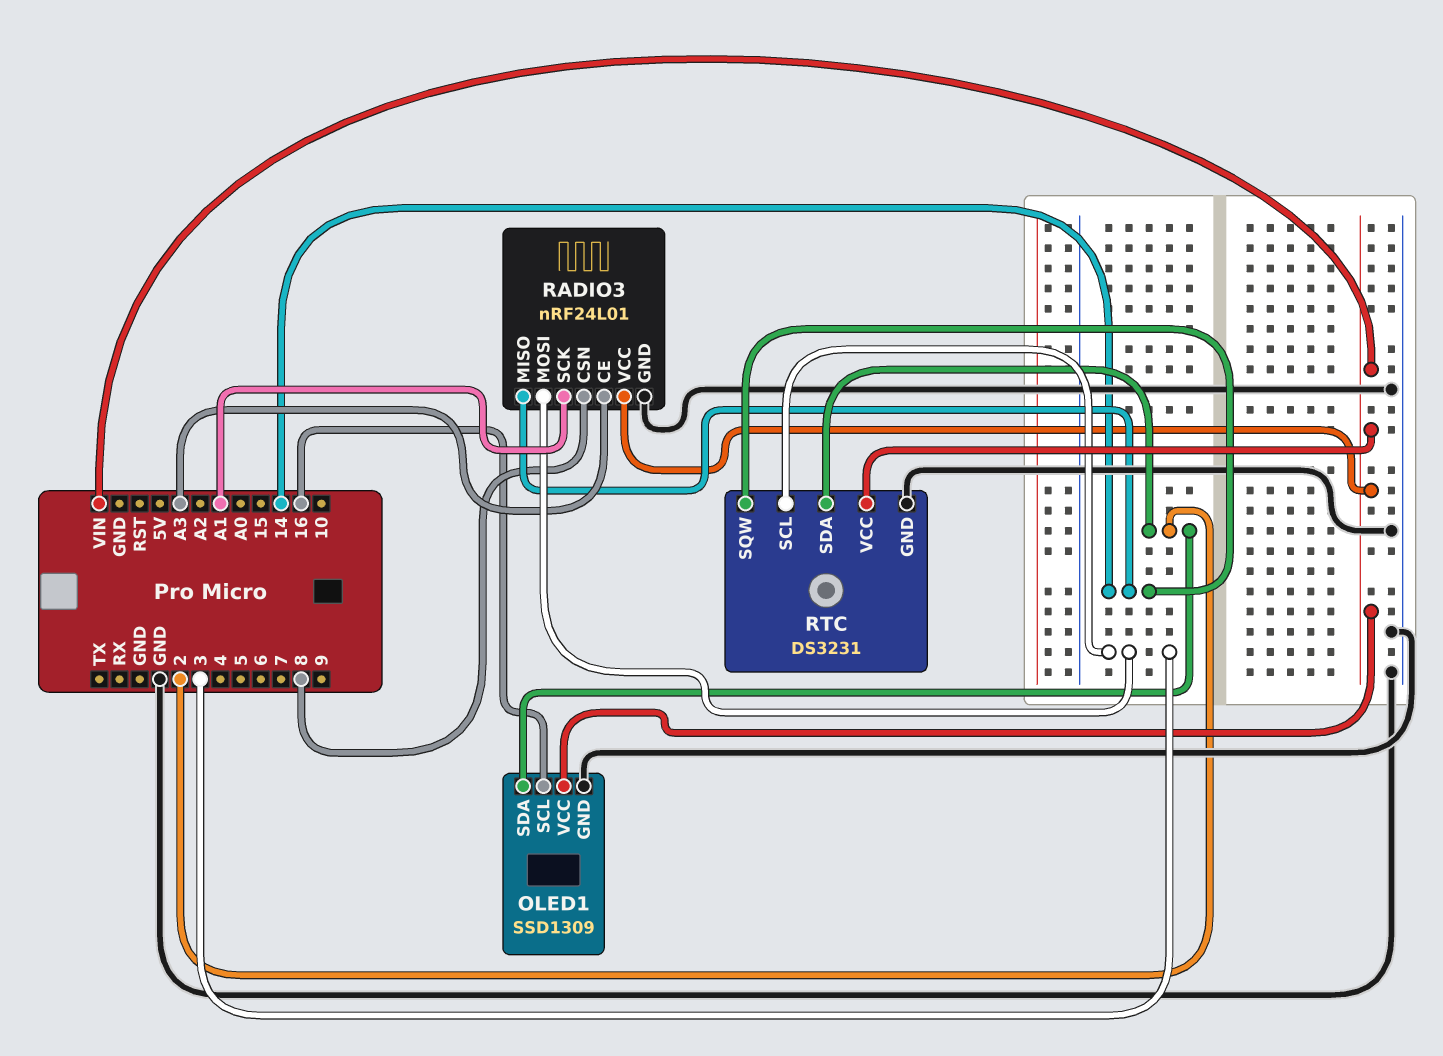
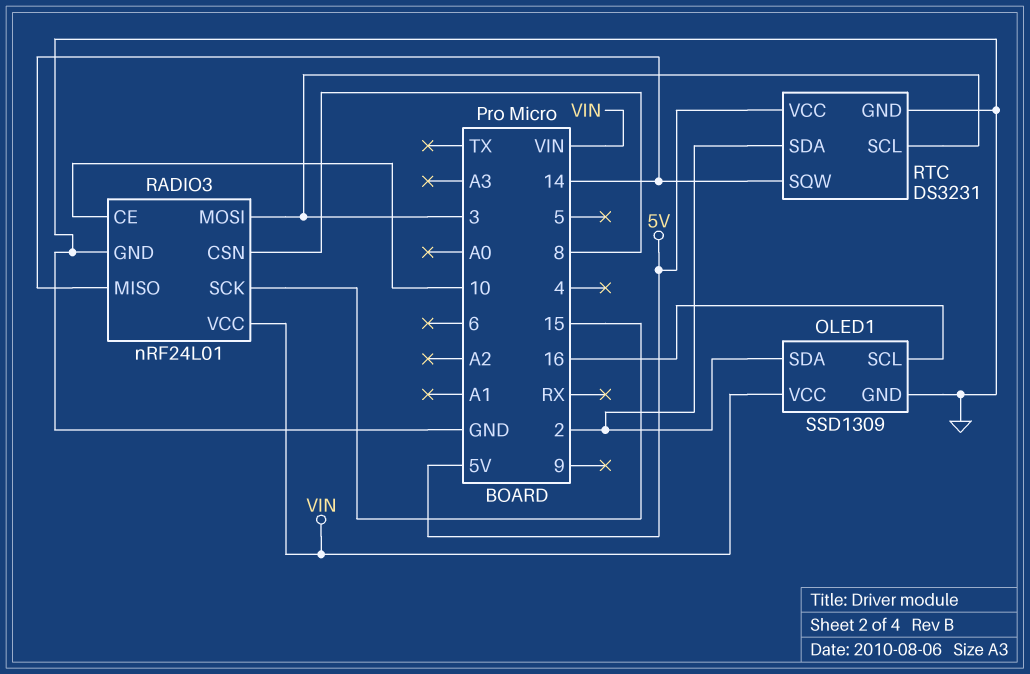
RADIO3 pin CE: A3 -> 10
RADIO3 pin SCK: A1 -> 15
RTC pin VCC: VIN -> 5V

